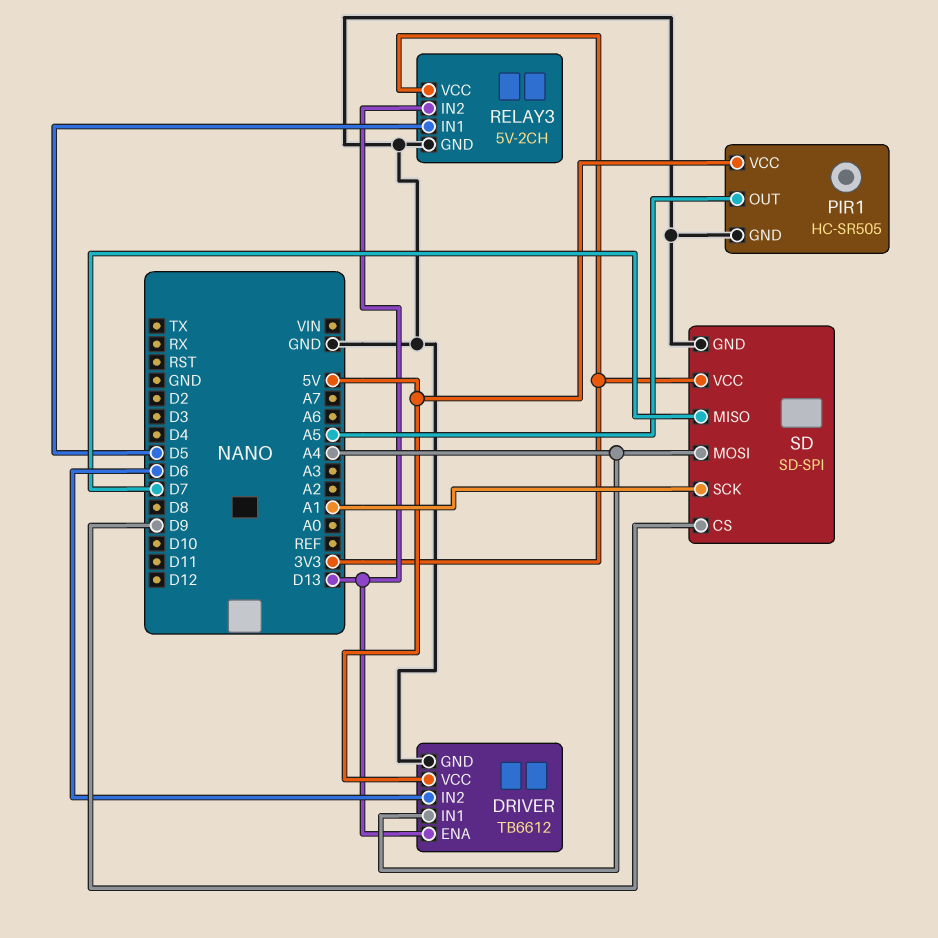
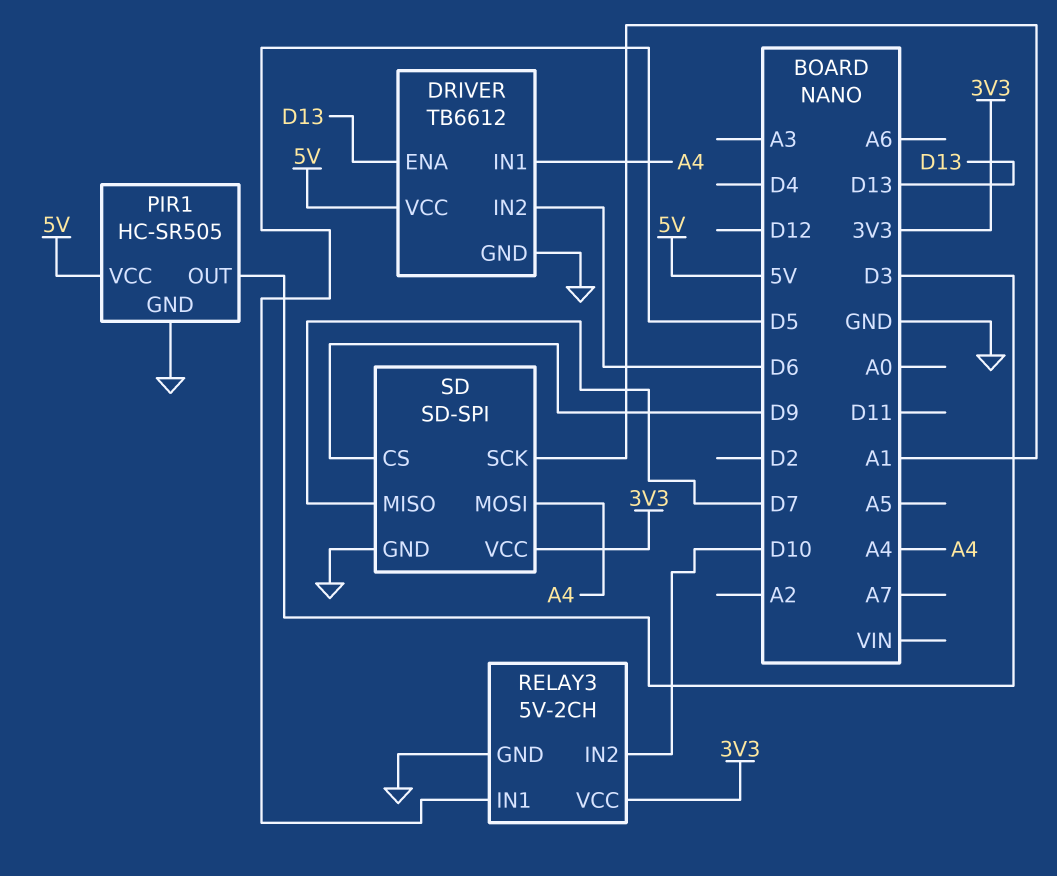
PIR1 pin OUT: A5 -> D3
RELAY3 pin IN2: D13 -> D10

